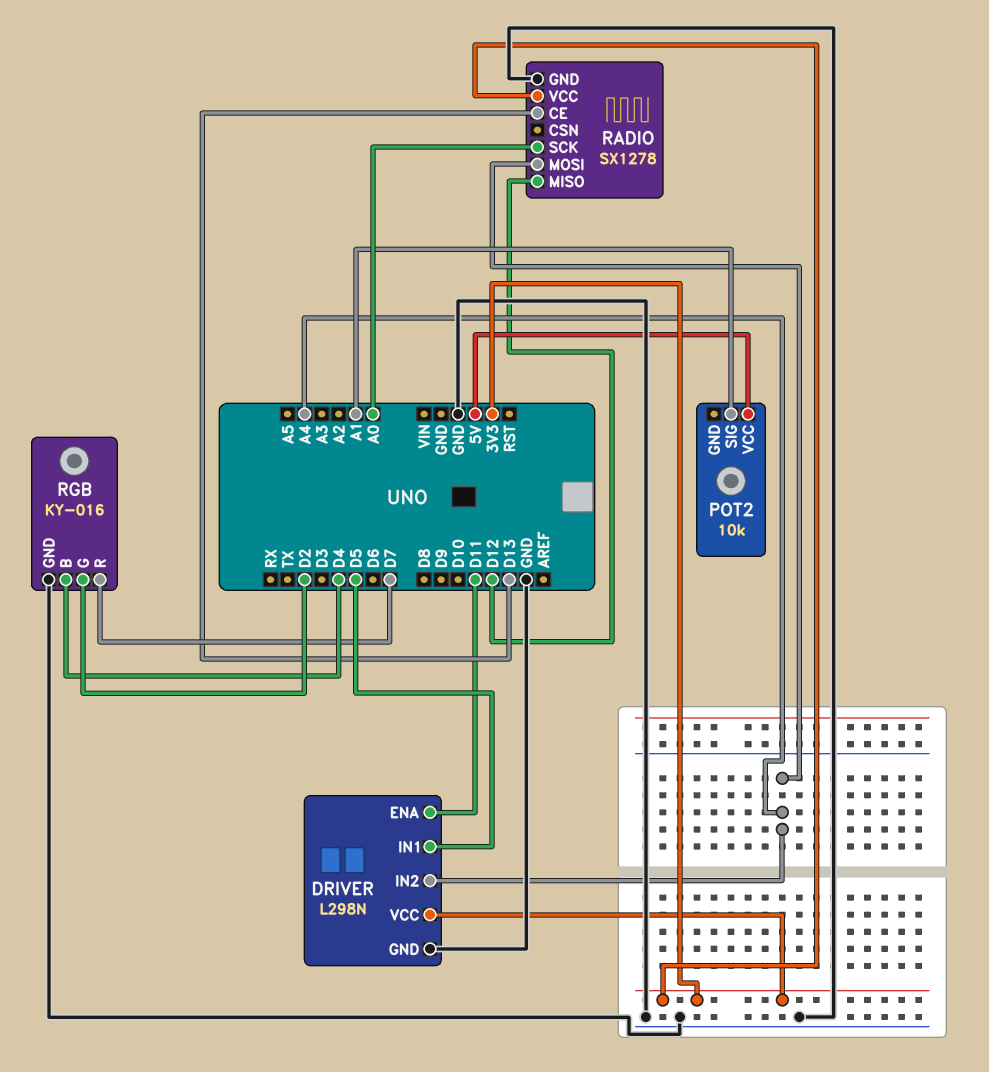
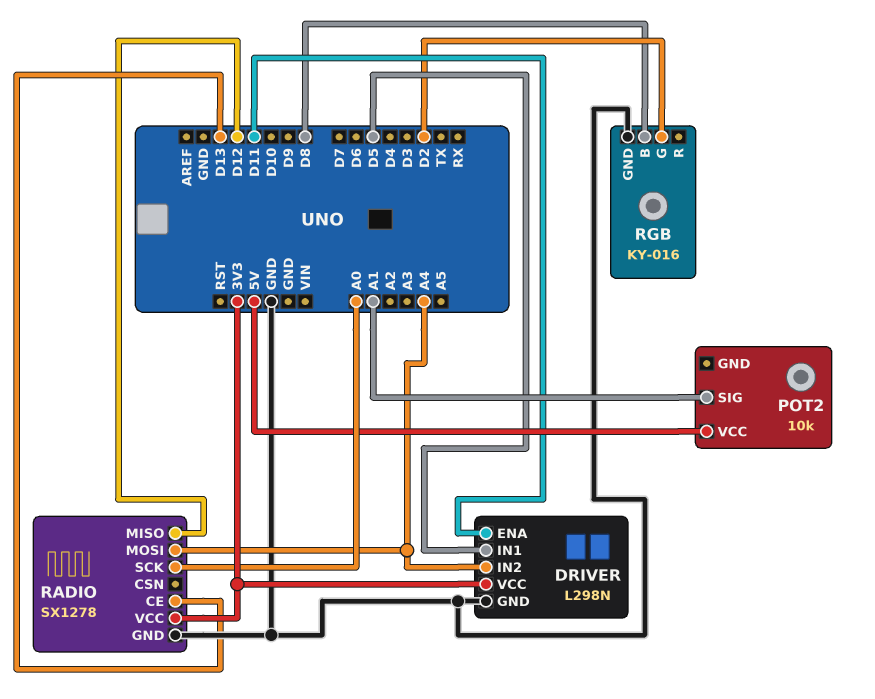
RGB pin B: D4 -> D8
RGB pin R: D7 -> none

